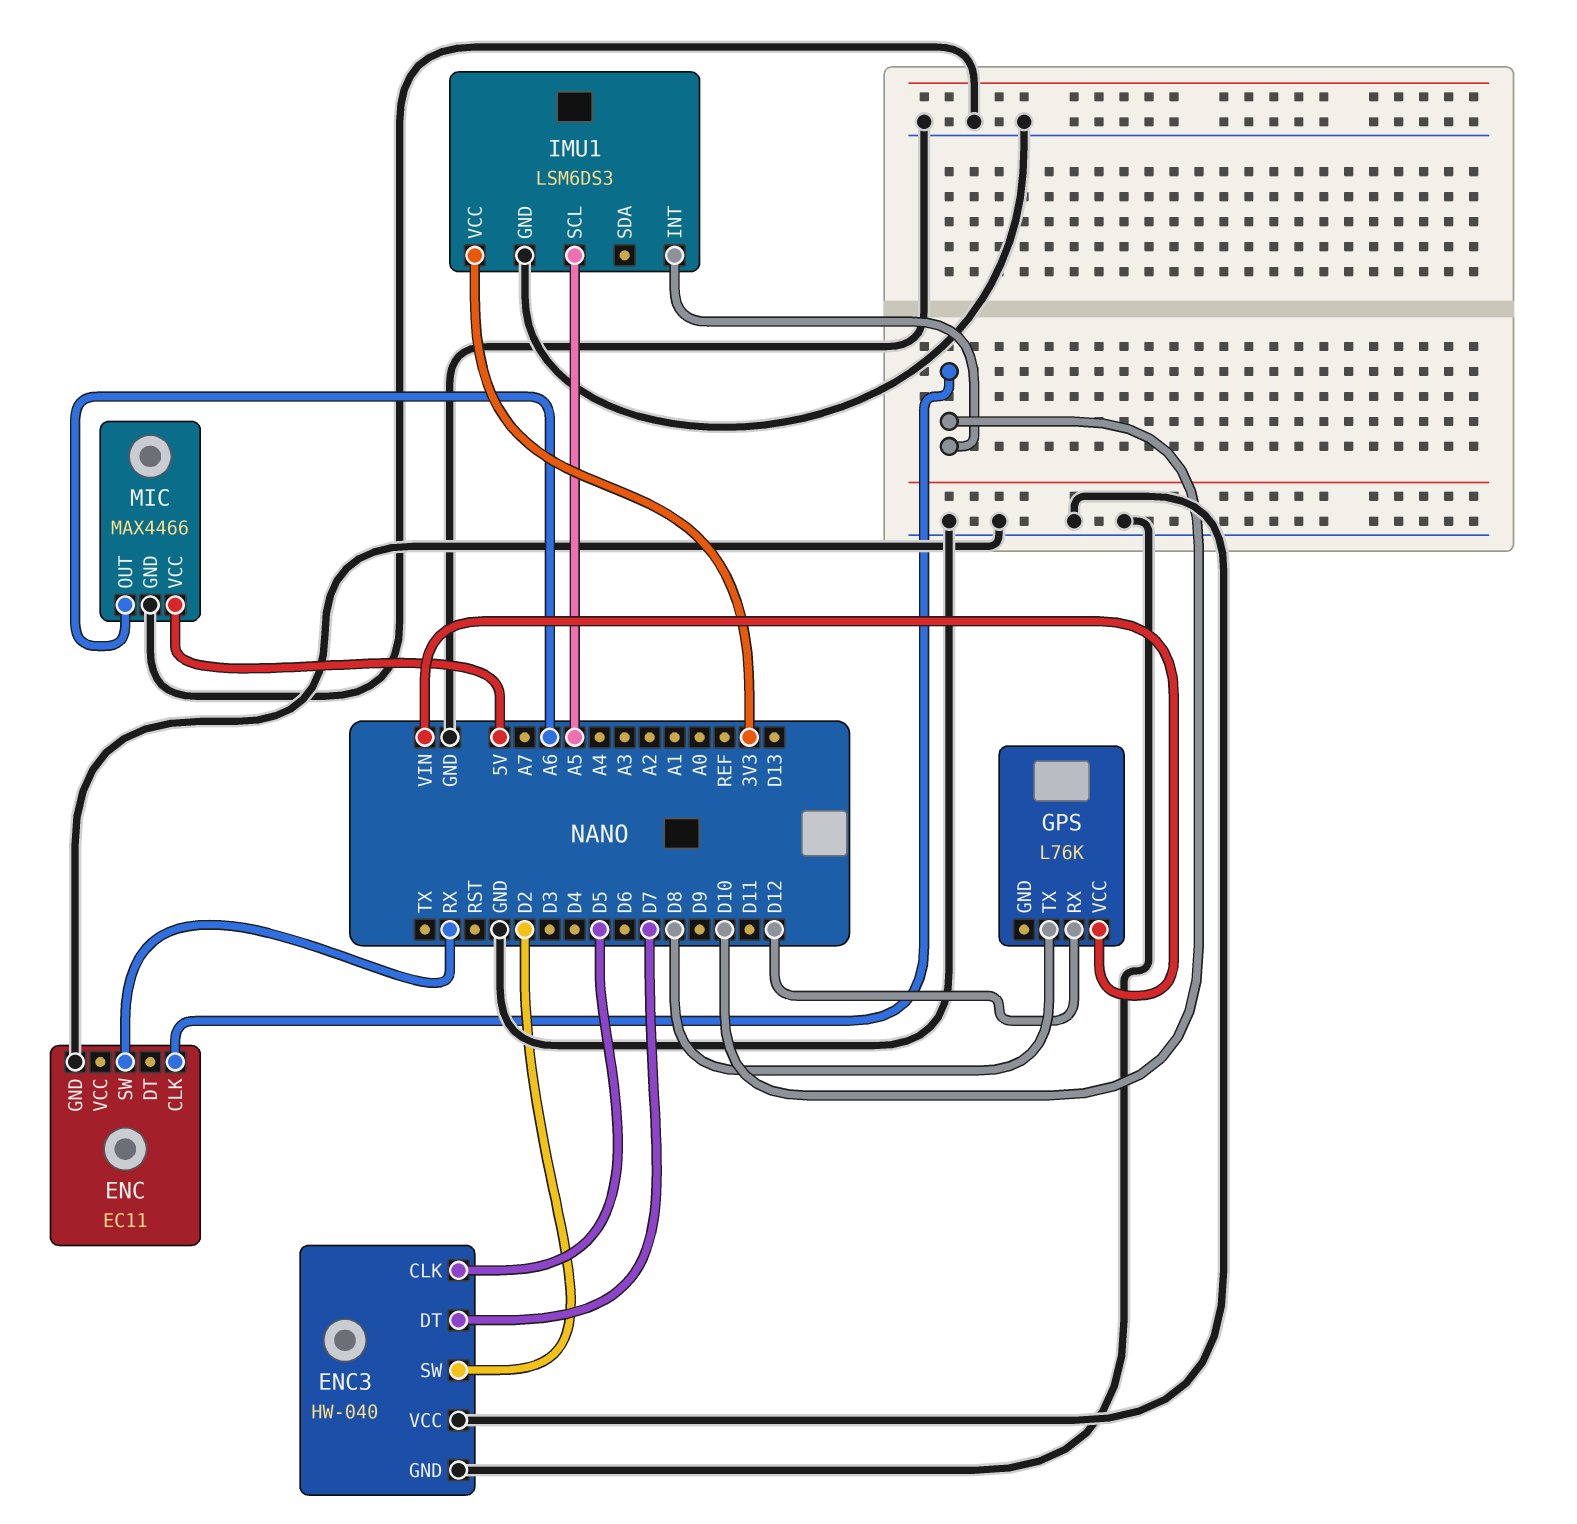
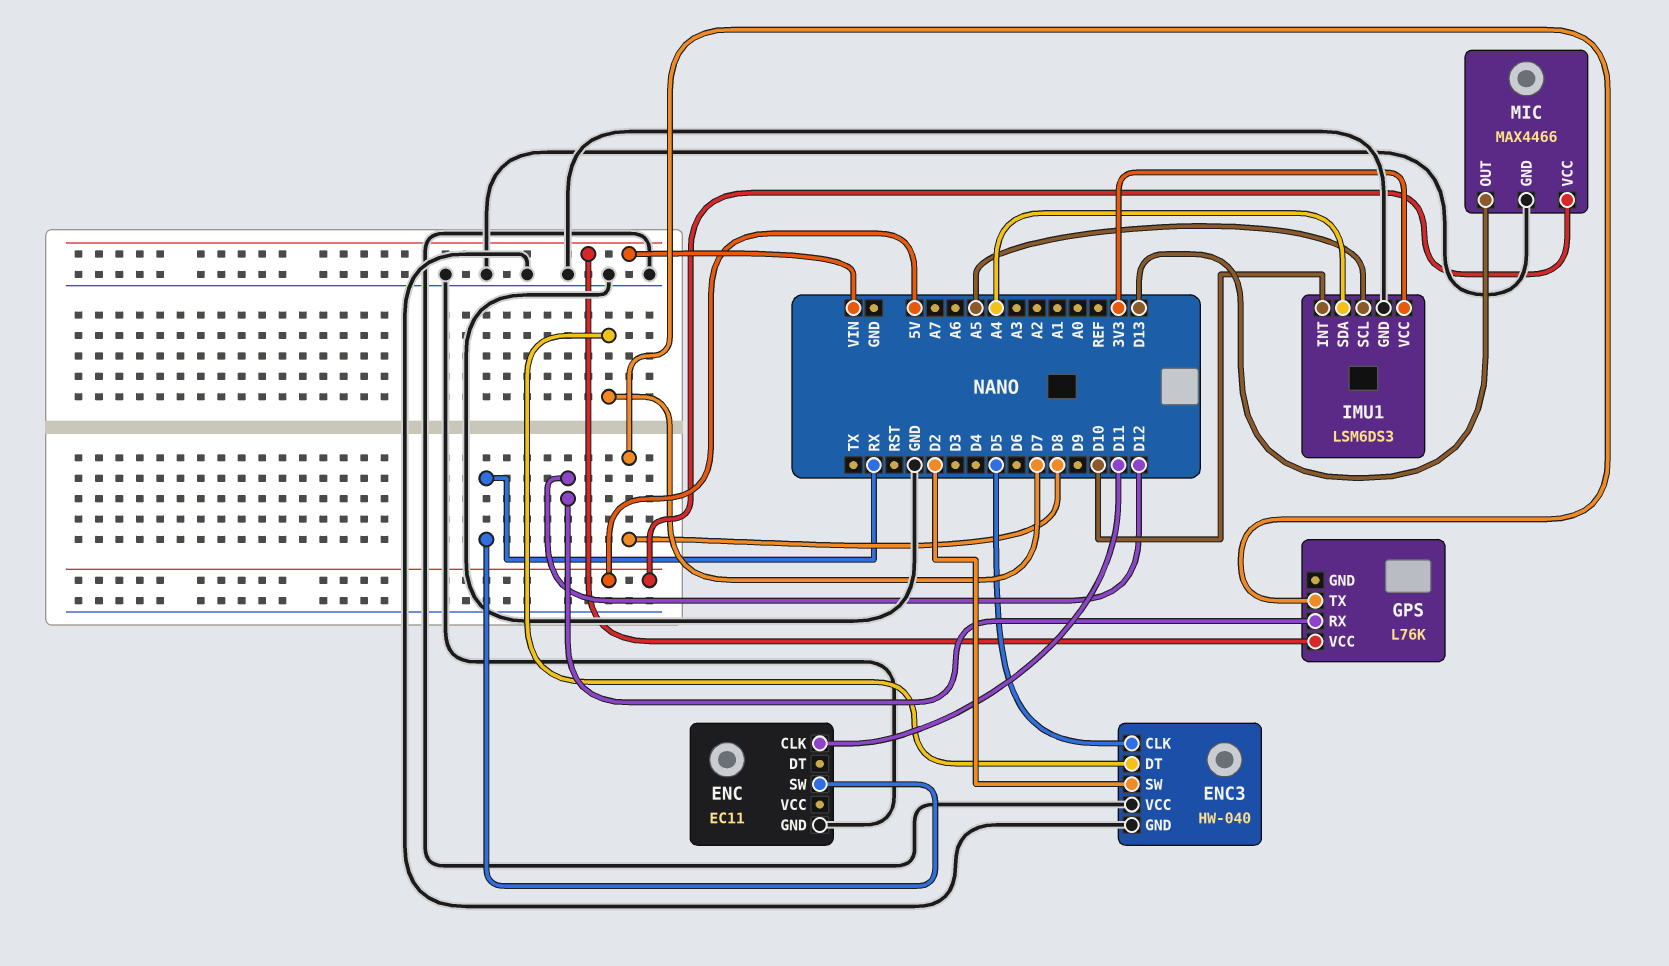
ENC pin CLK: D10 -> D11
IMU1 pin SDA: none -> A4
MIC pin OUT: A6 -> D13

